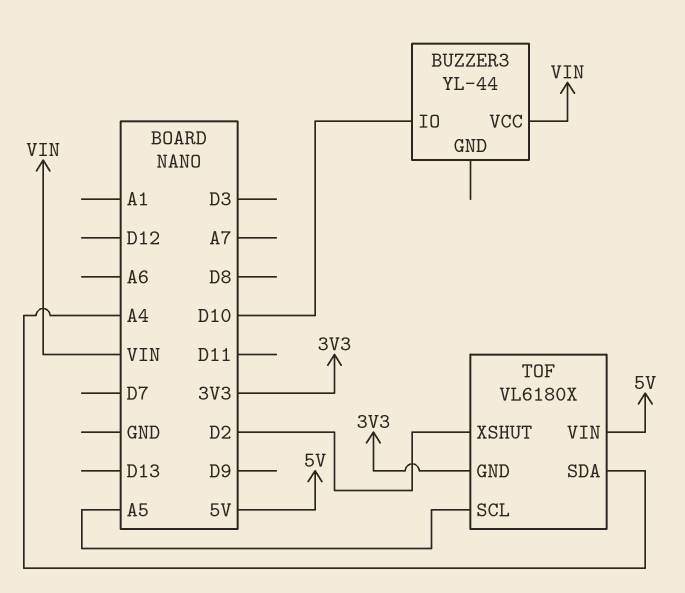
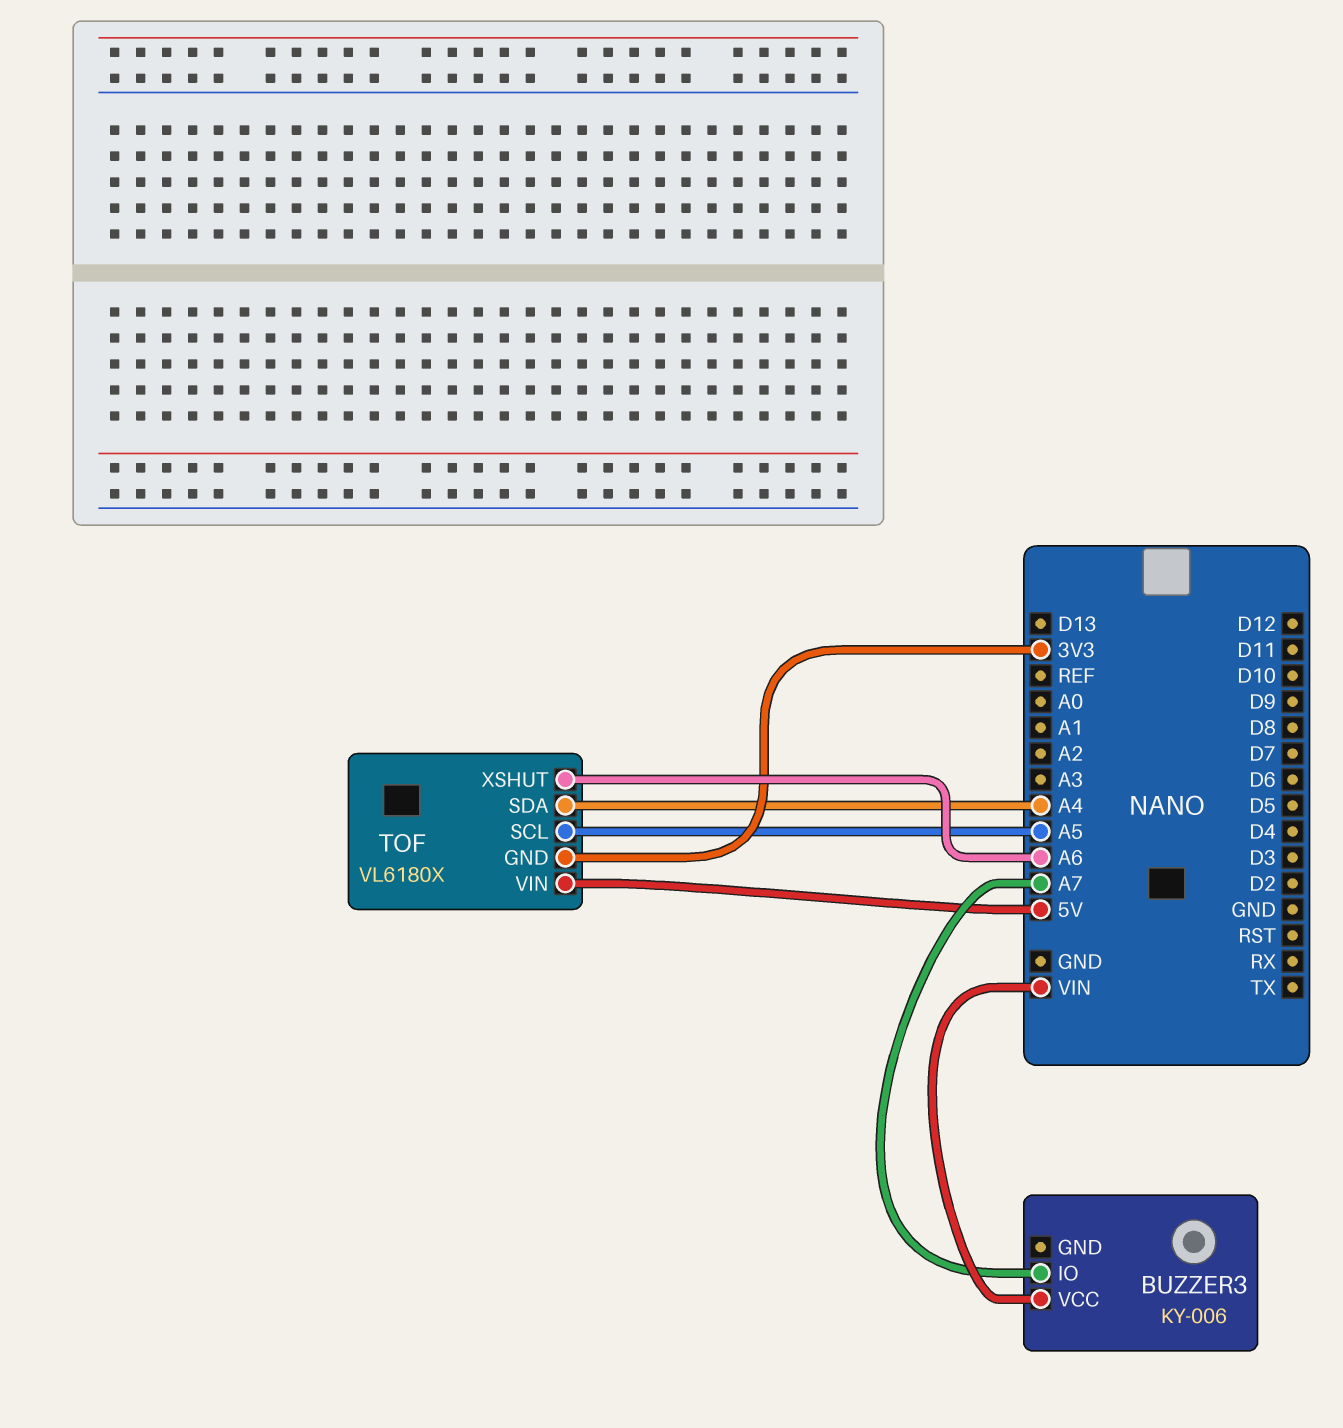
BUZZER3: YL-44 -> KY-006
BUZZER3 pin IO: D10 -> A7
TOF pin XSHUT: D2 -> A6

